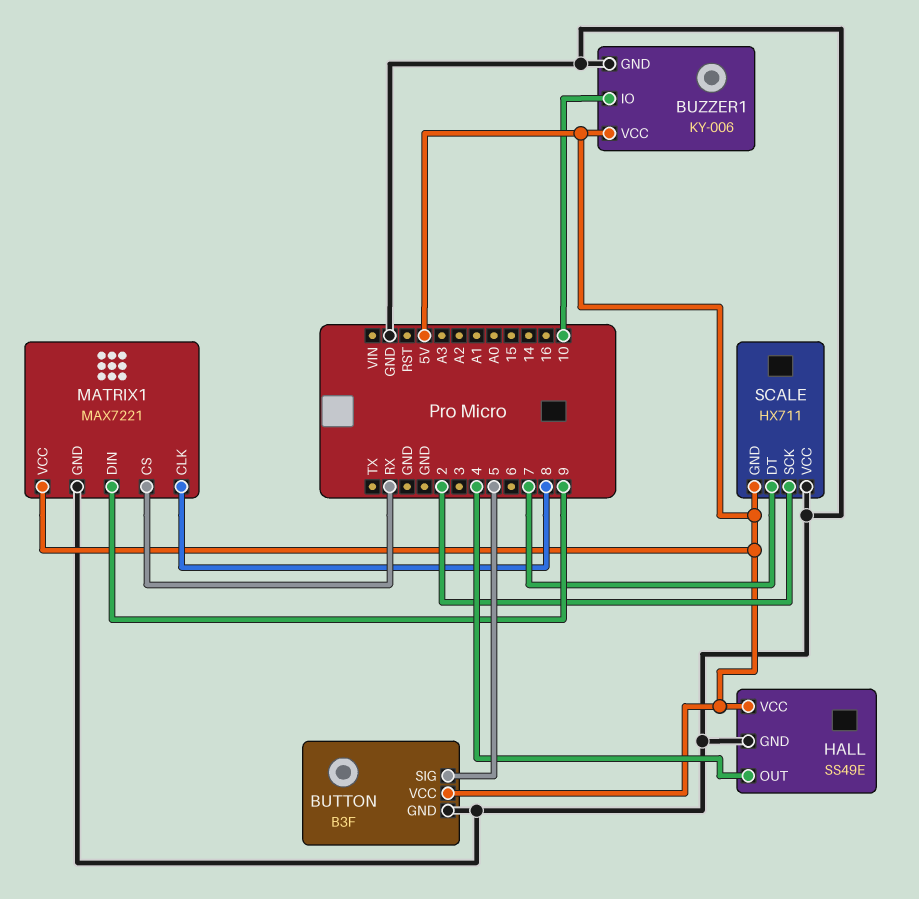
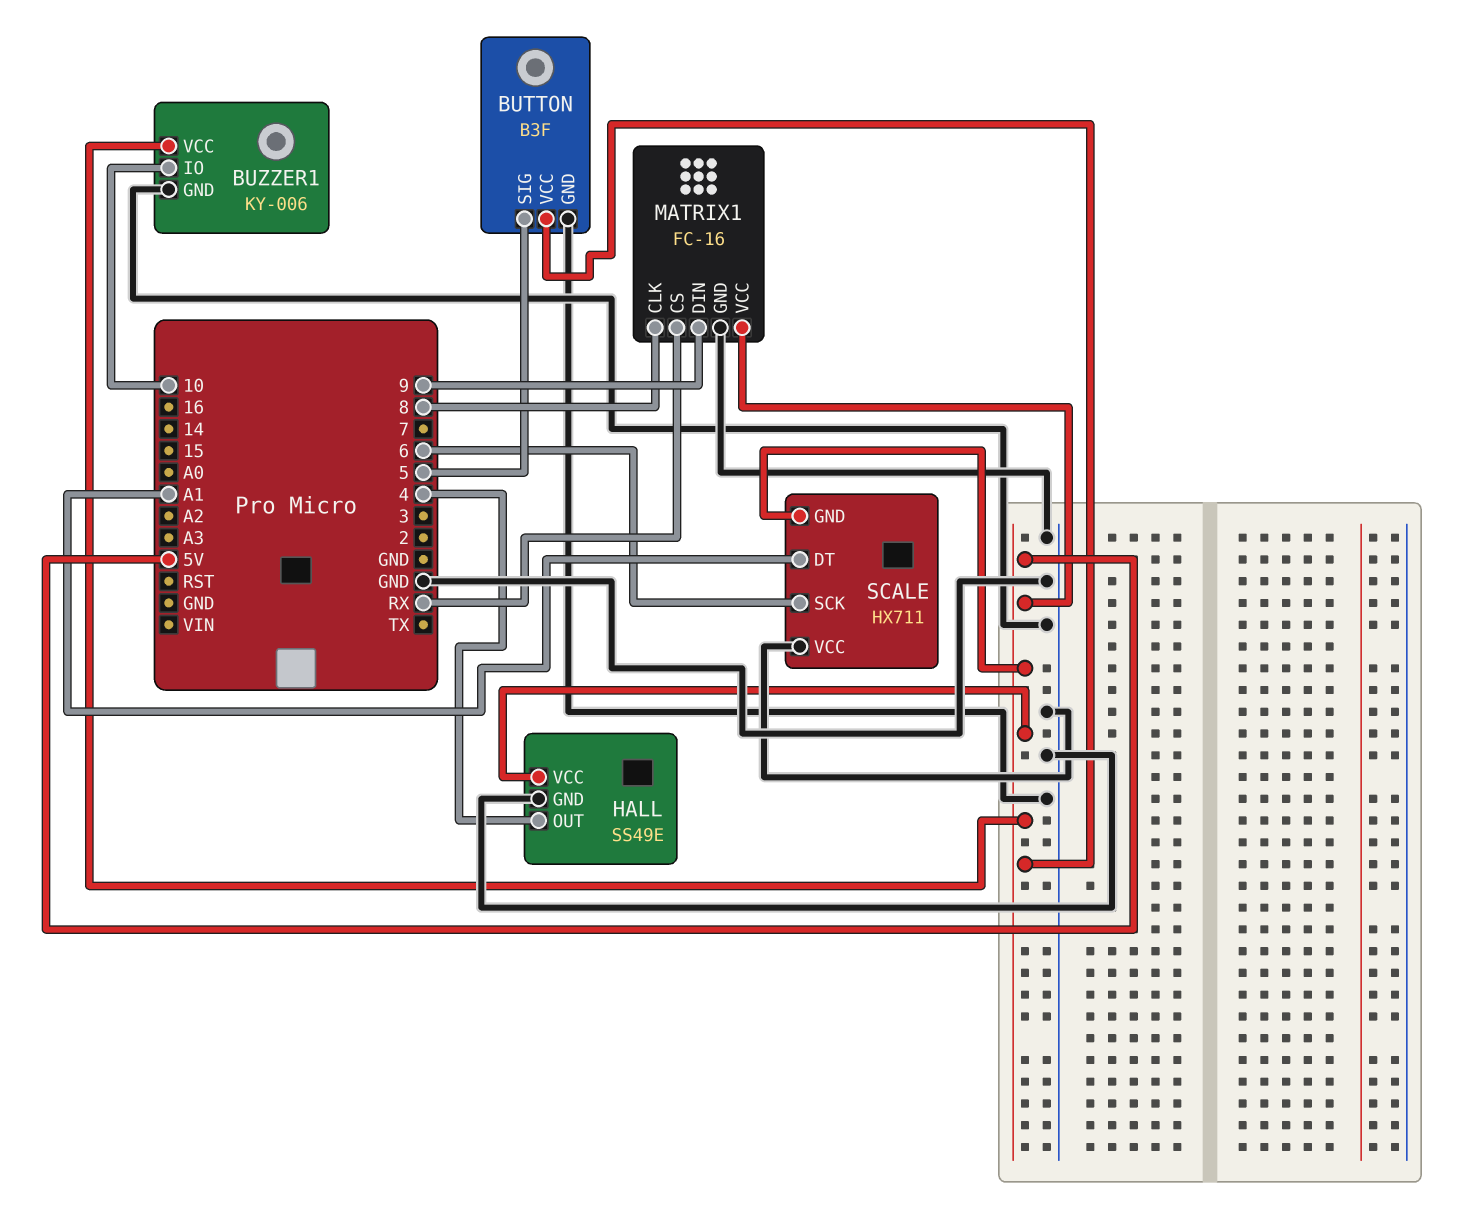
MATRIX1: MAX7221 -> FC-16
SCALE pin DT: 7 -> A1
SCALE pin SCK: 2 -> 6

